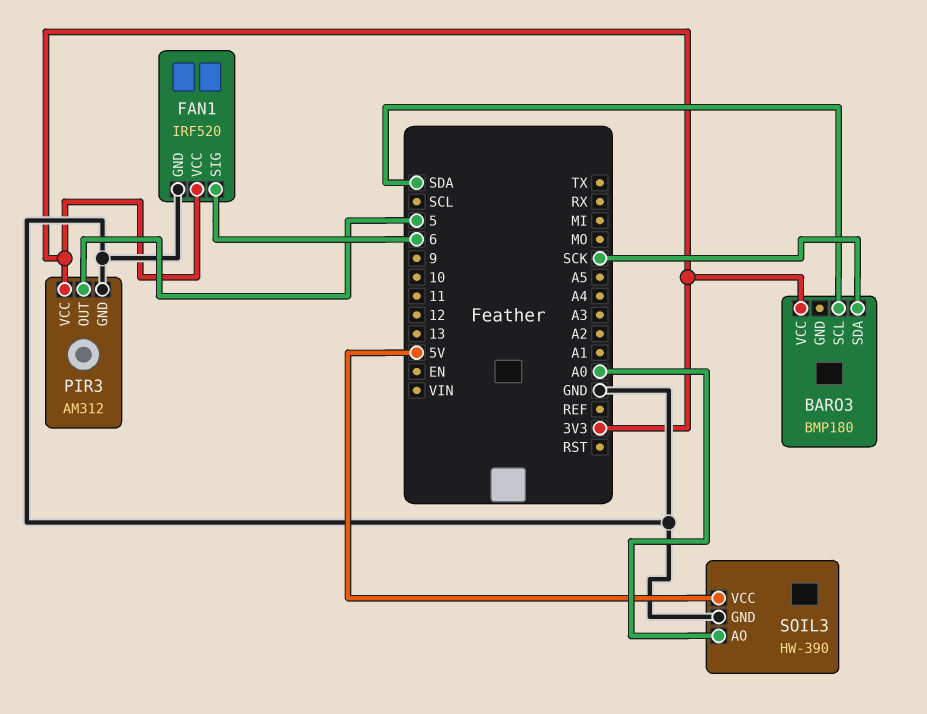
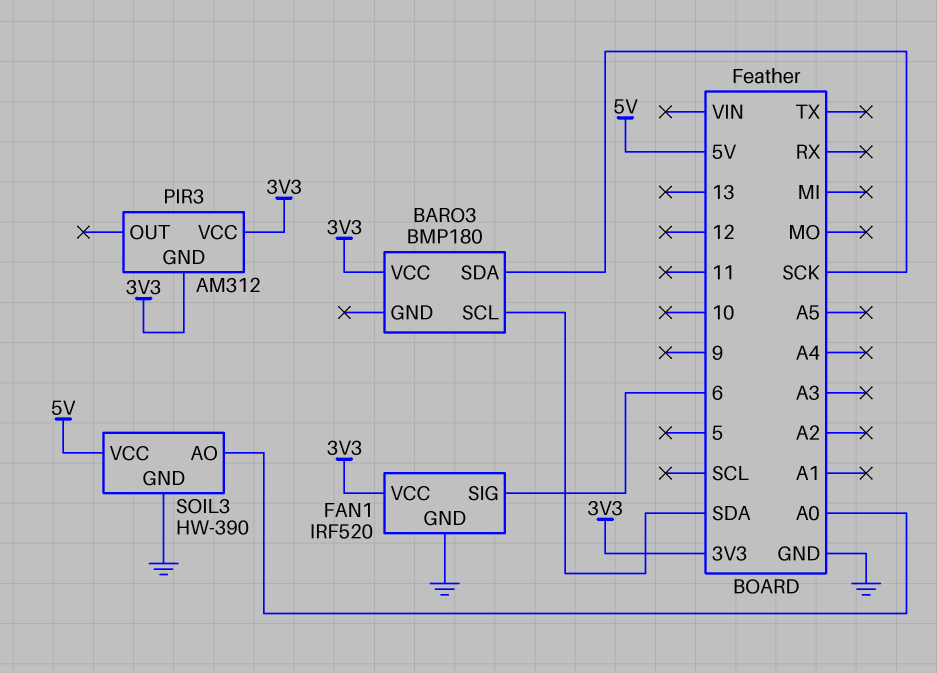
PIR3 pin GND: GND -> 3V3
PIR3 pin OUT: 5 -> none

